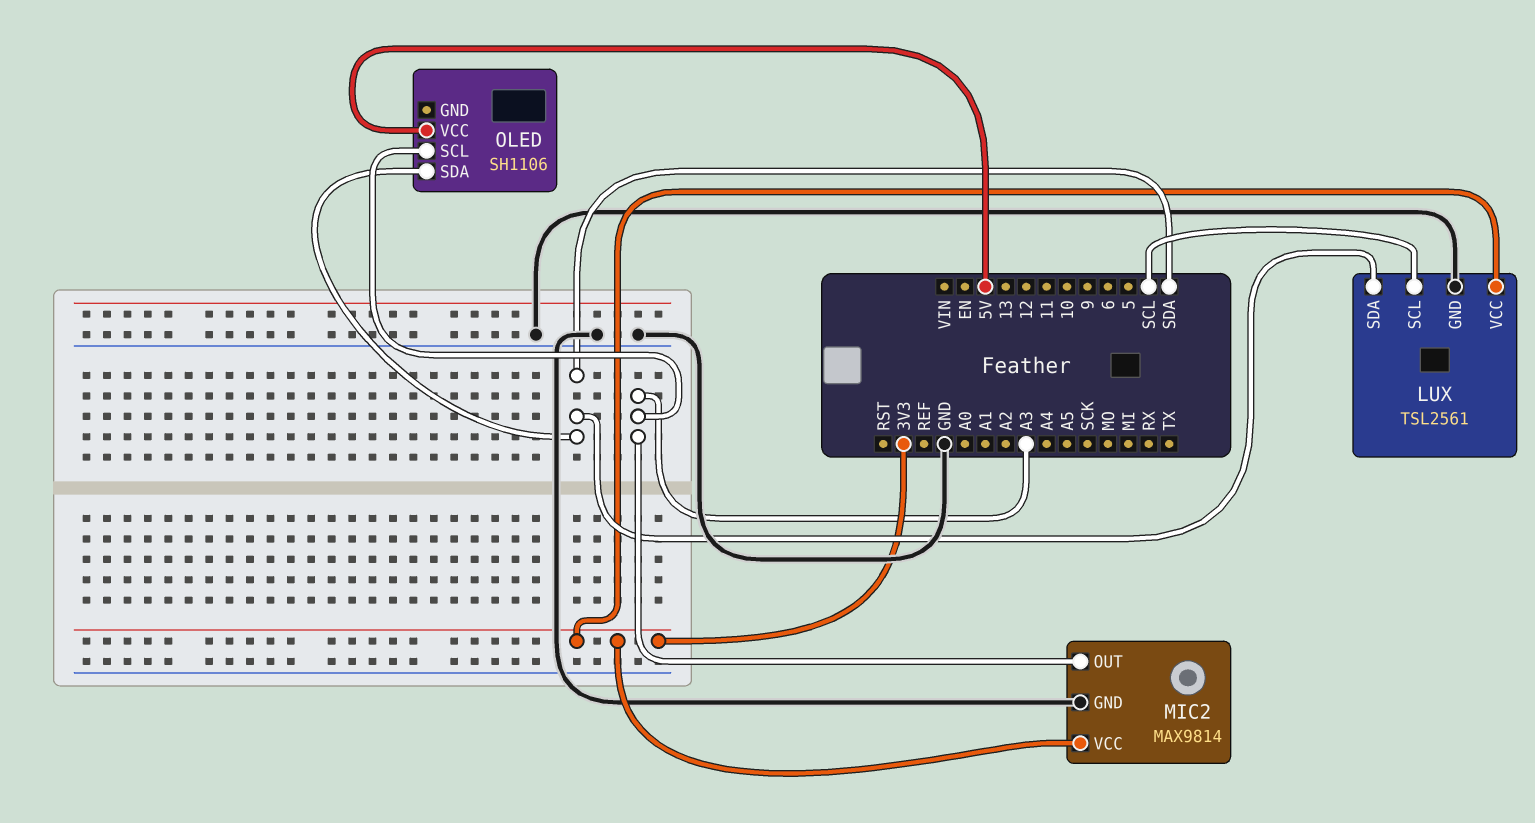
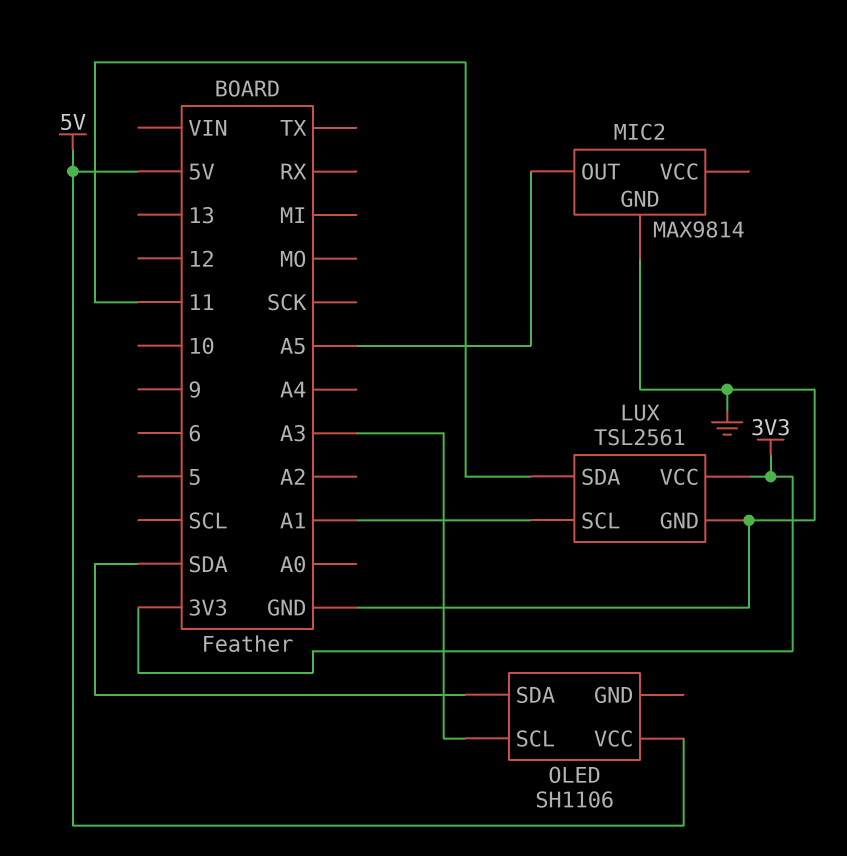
LUX pin SCL: SCL -> A1
LUX pin SDA: SDA -> 11
MIC2 pin OUT: A3 -> A5
MIC2 pin VCC: 3V3 -> none

